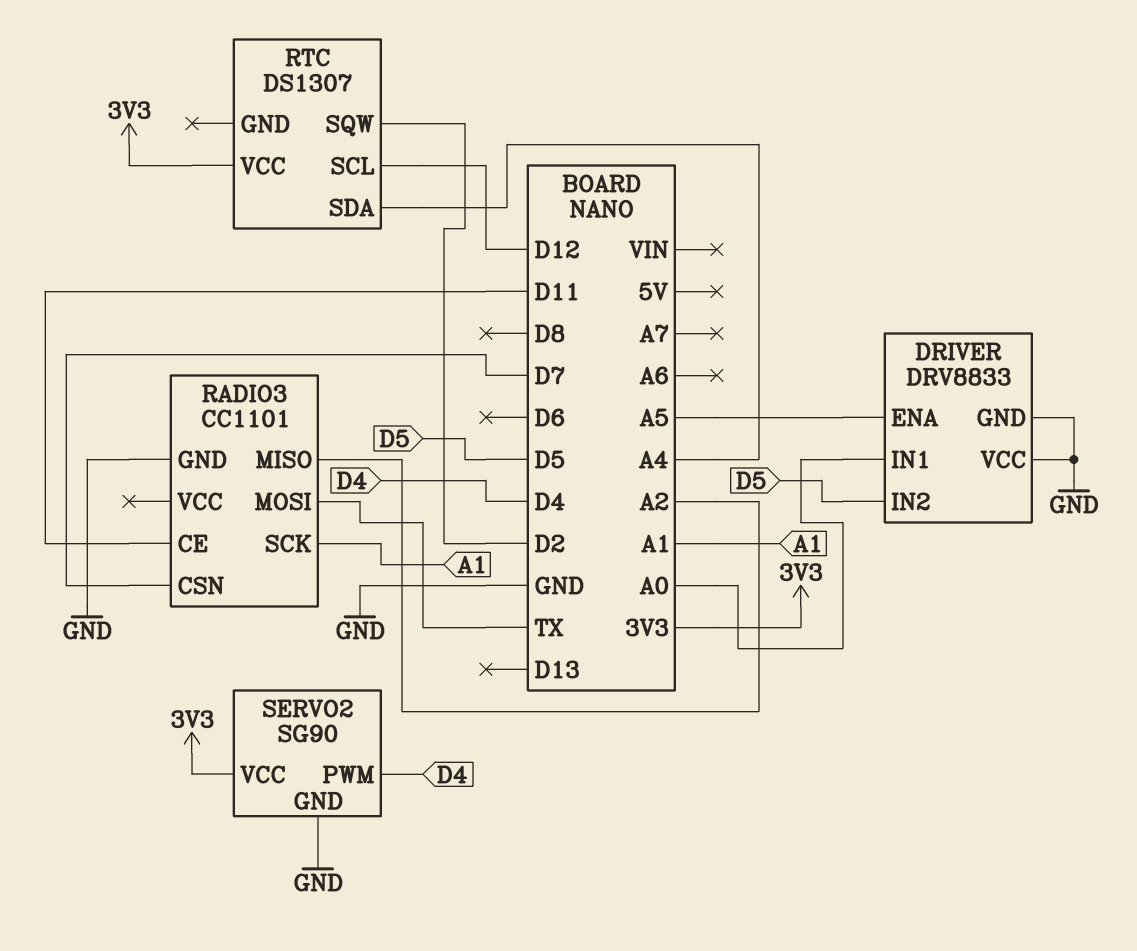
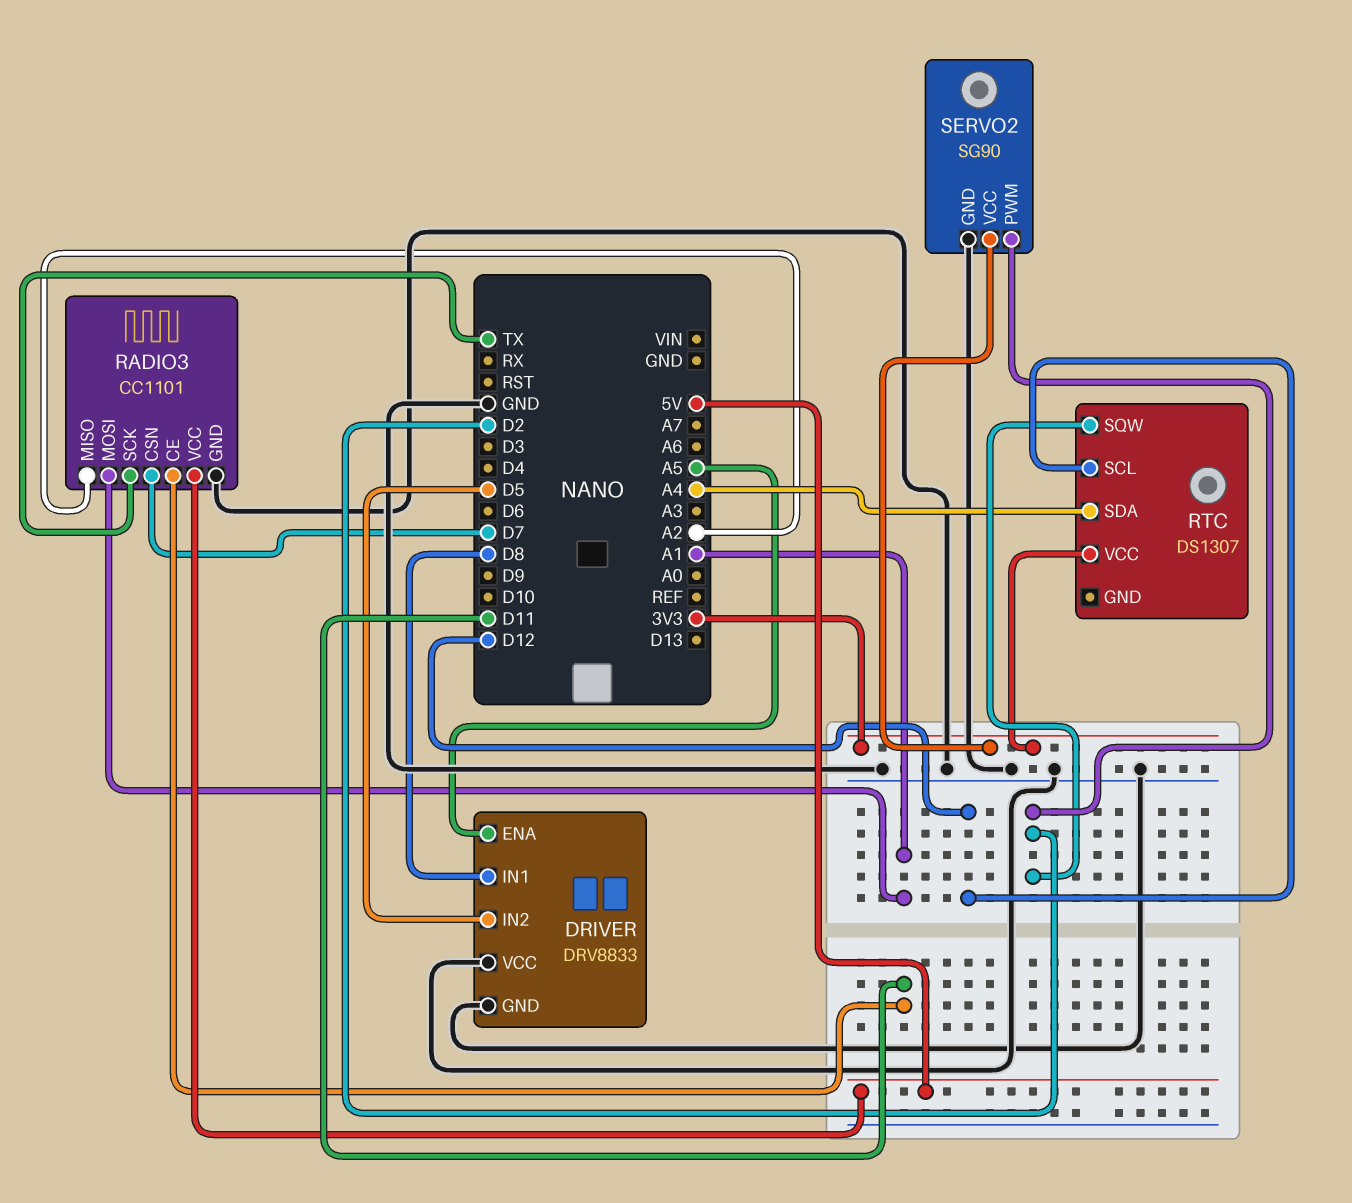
DRIVER pin IN1: A0 -> D8
RADIO3 pin MOSI: TX -> A1
RADIO3 pin SCK: A1 -> TX
RADIO3 pin VCC: none -> 5V
SERVO2 pin PWM: D4 -> D2

